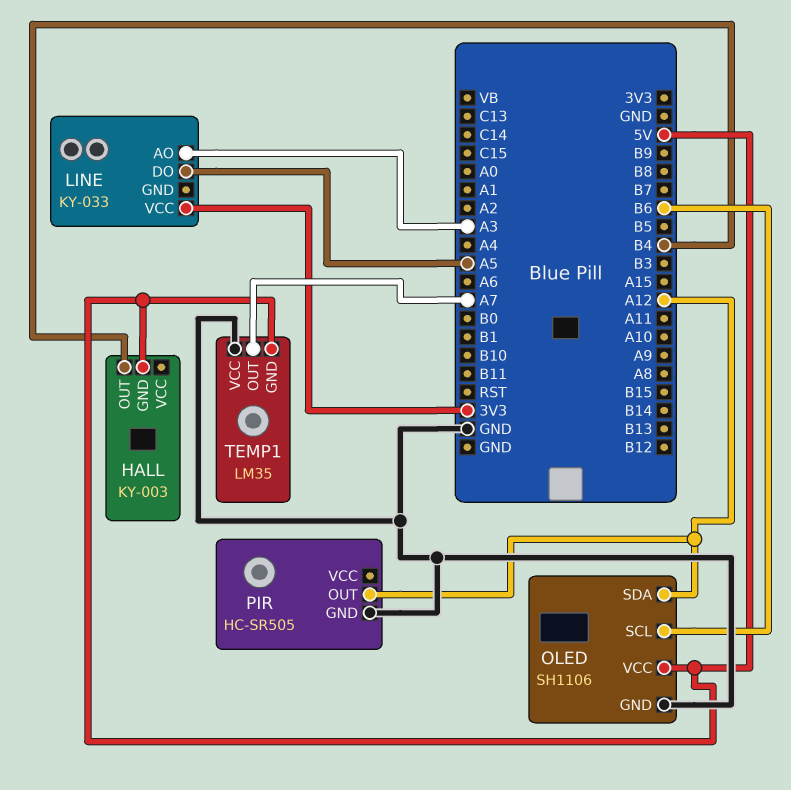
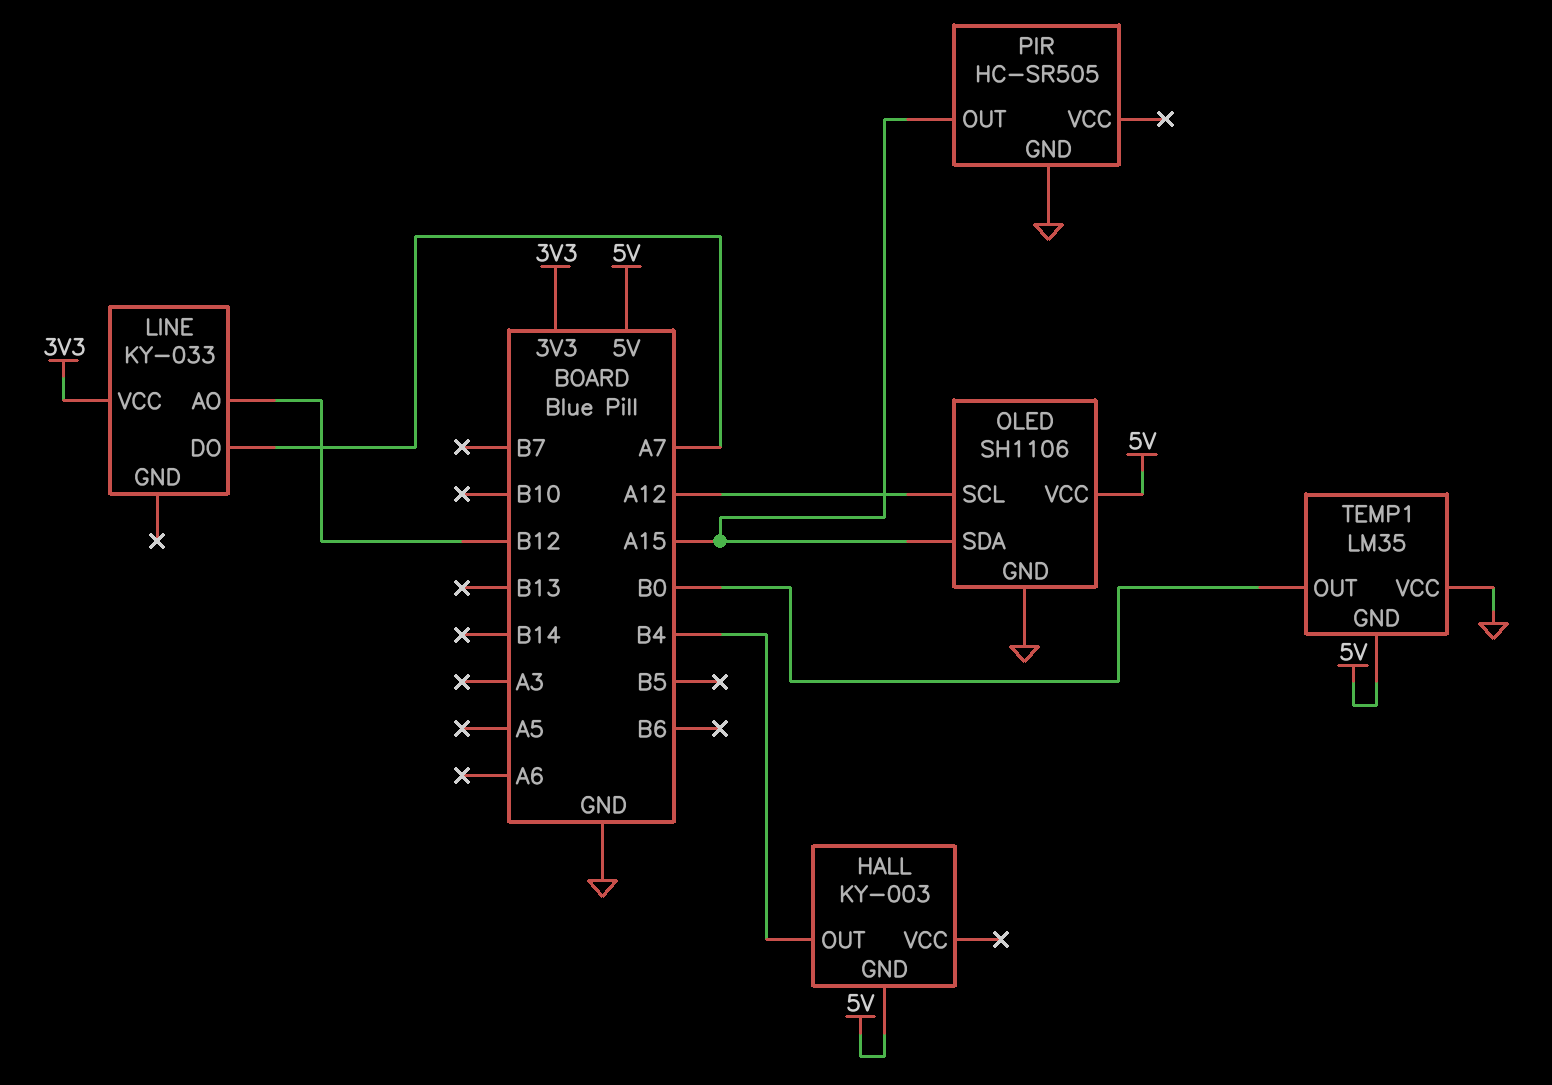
LINE pin AO: A3 -> B12
LINE pin DO: A5 -> A7
OLED pin SCL: B6 -> A12
OLED pin SDA: A12 -> A15
PIR pin OUT: A12 -> A15
TEMP1 pin OUT: A7 -> B0

